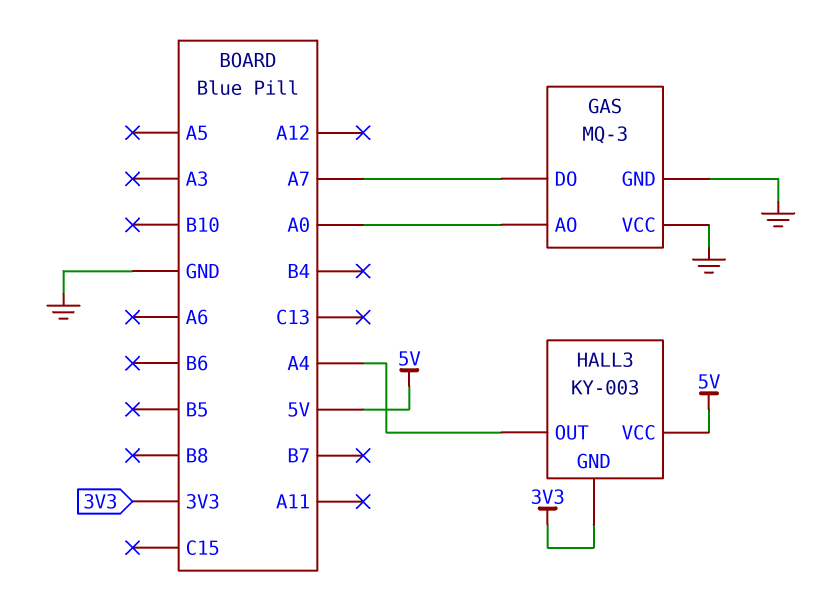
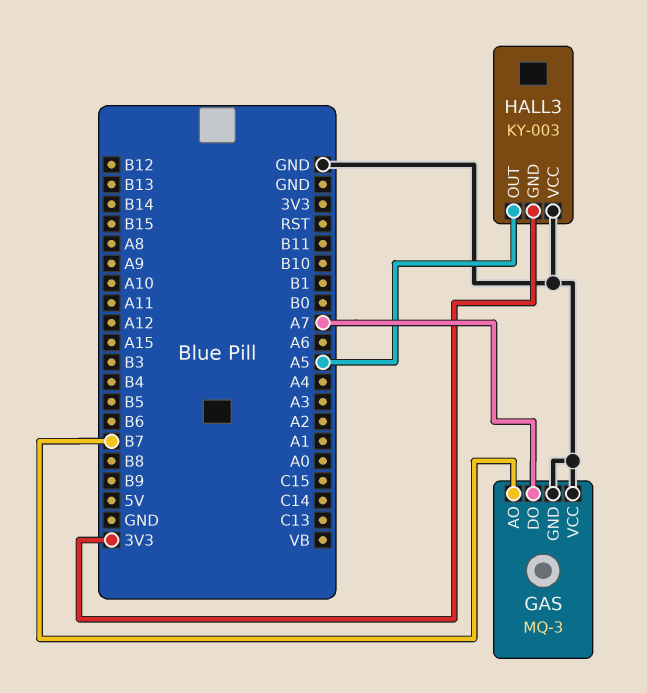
GAS pin AO: A0 -> B7
HALL3 pin OUT: A4 -> A5
HALL3 pin VCC: 5V -> GND

